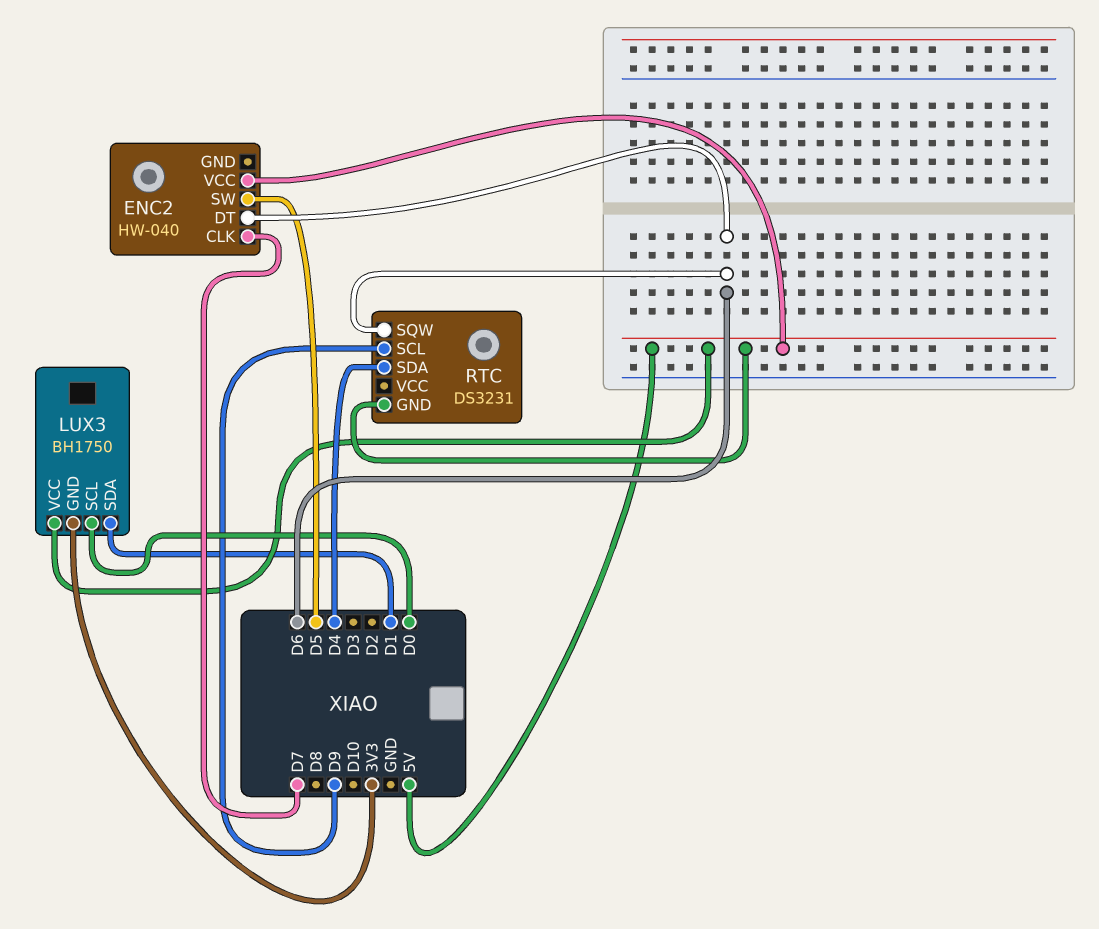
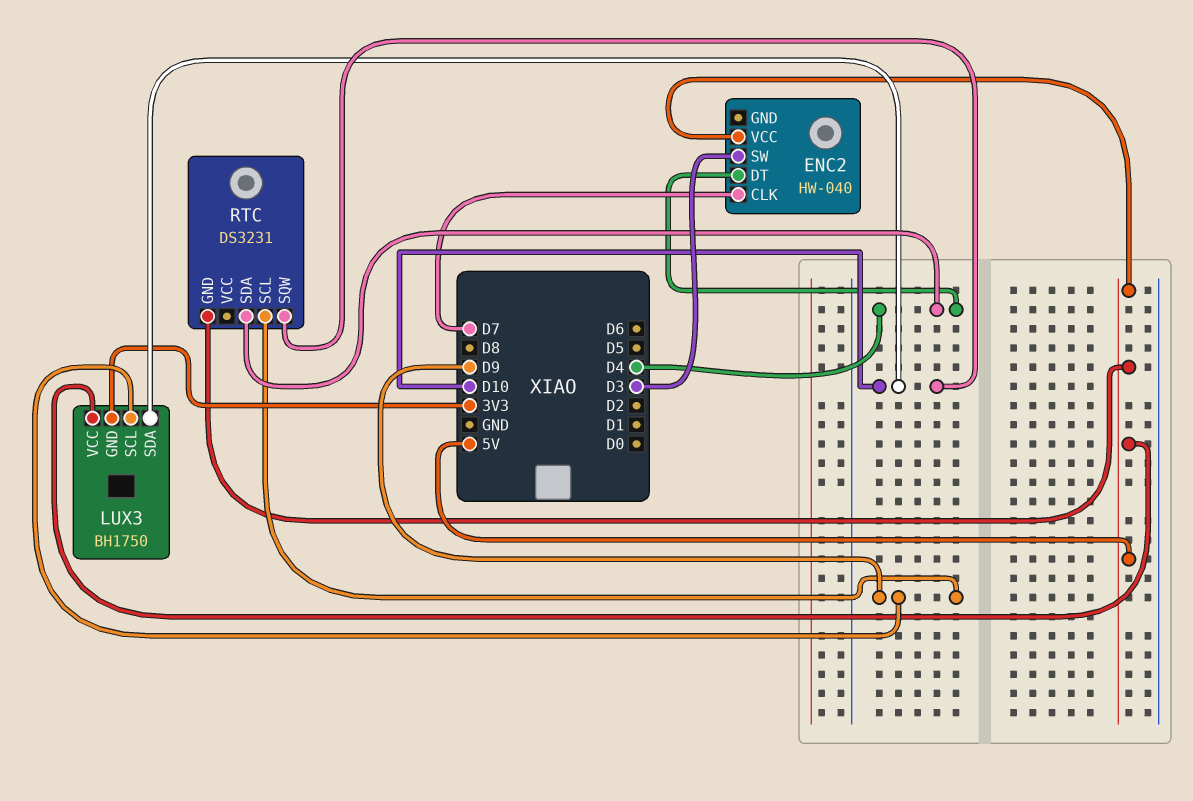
ENC2 pin DT: D6 -> D4
ENC2 pin SW: D5 -> D3
LUX3 pin SCL: D0 -> D9
LUX3 pin SDA: D1 -> D10
RTC pin SQW: D6 -> D10

